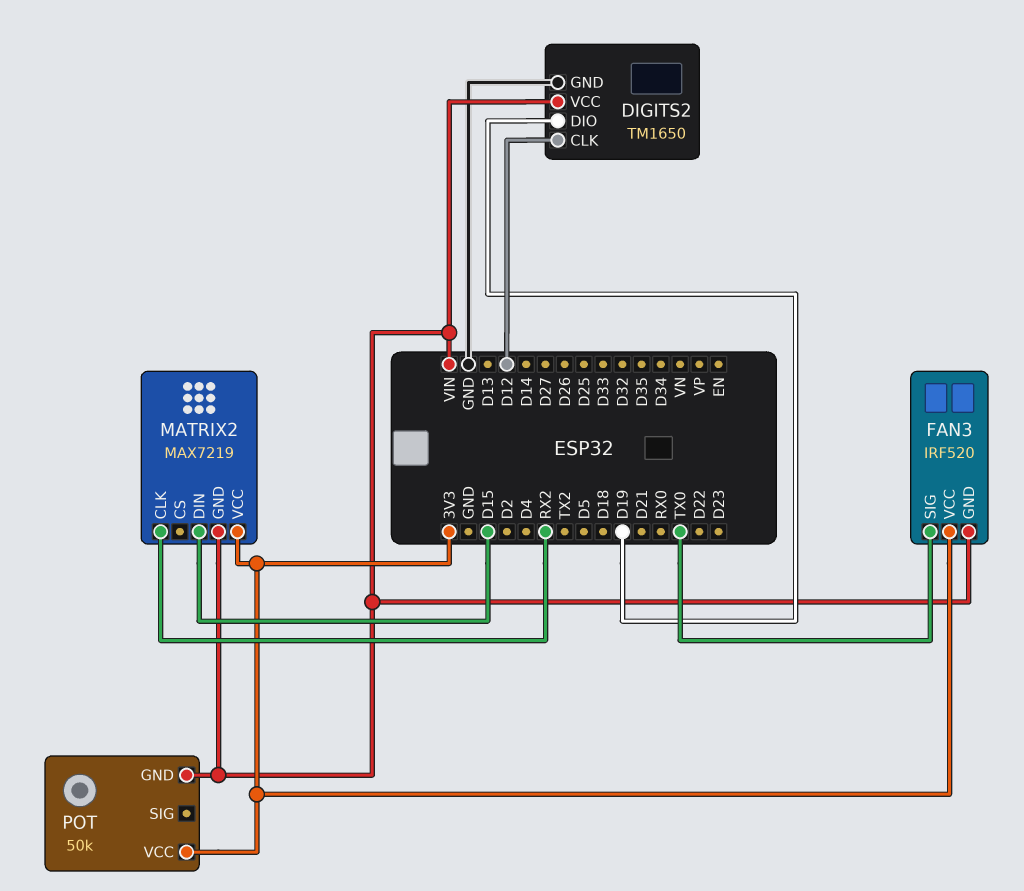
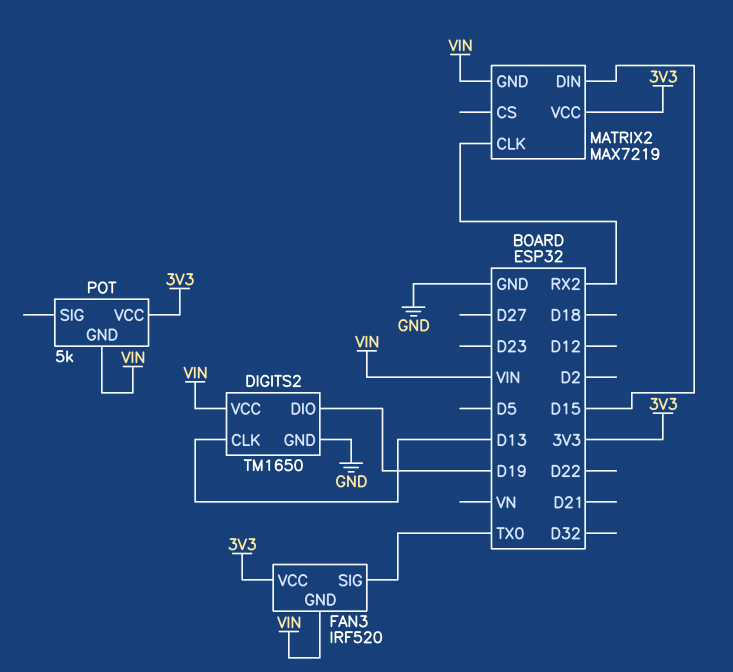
DIGITS2 pin CLK: D12 -> D13
POT: 50k -> 5k

